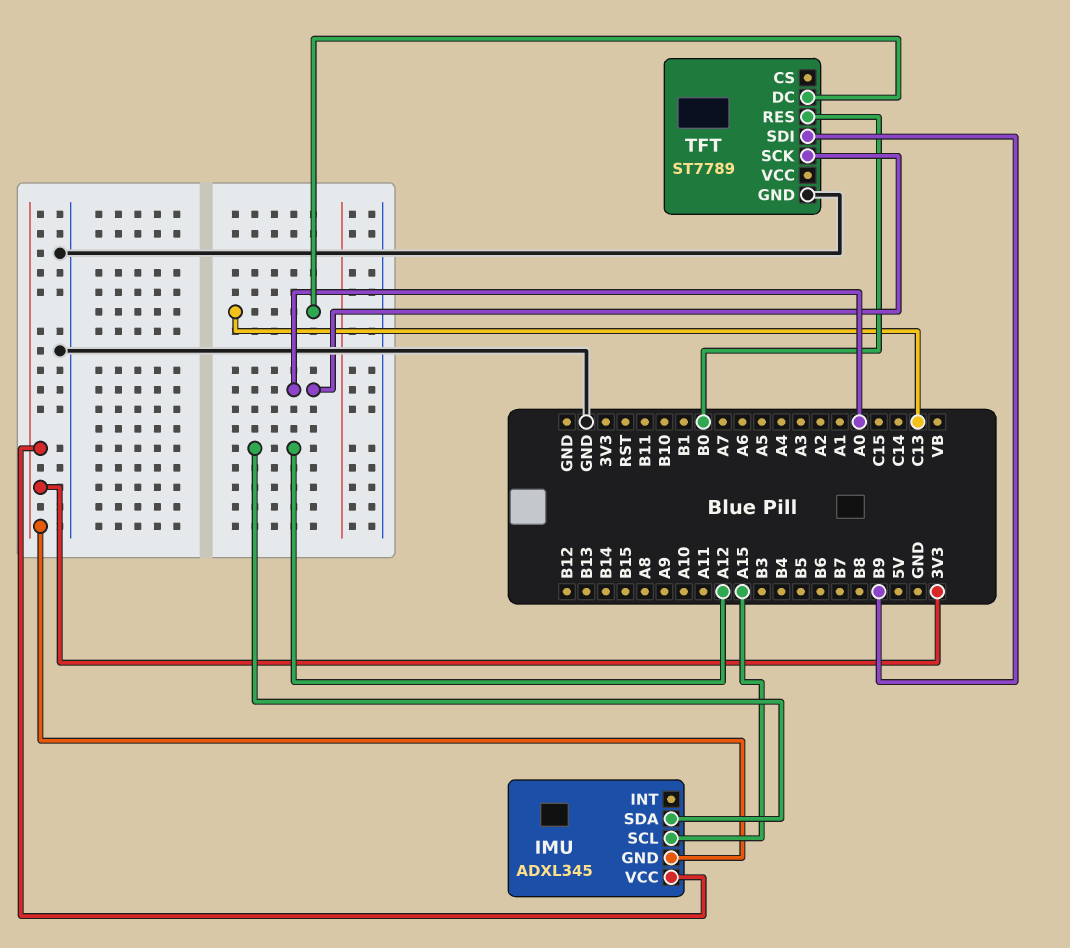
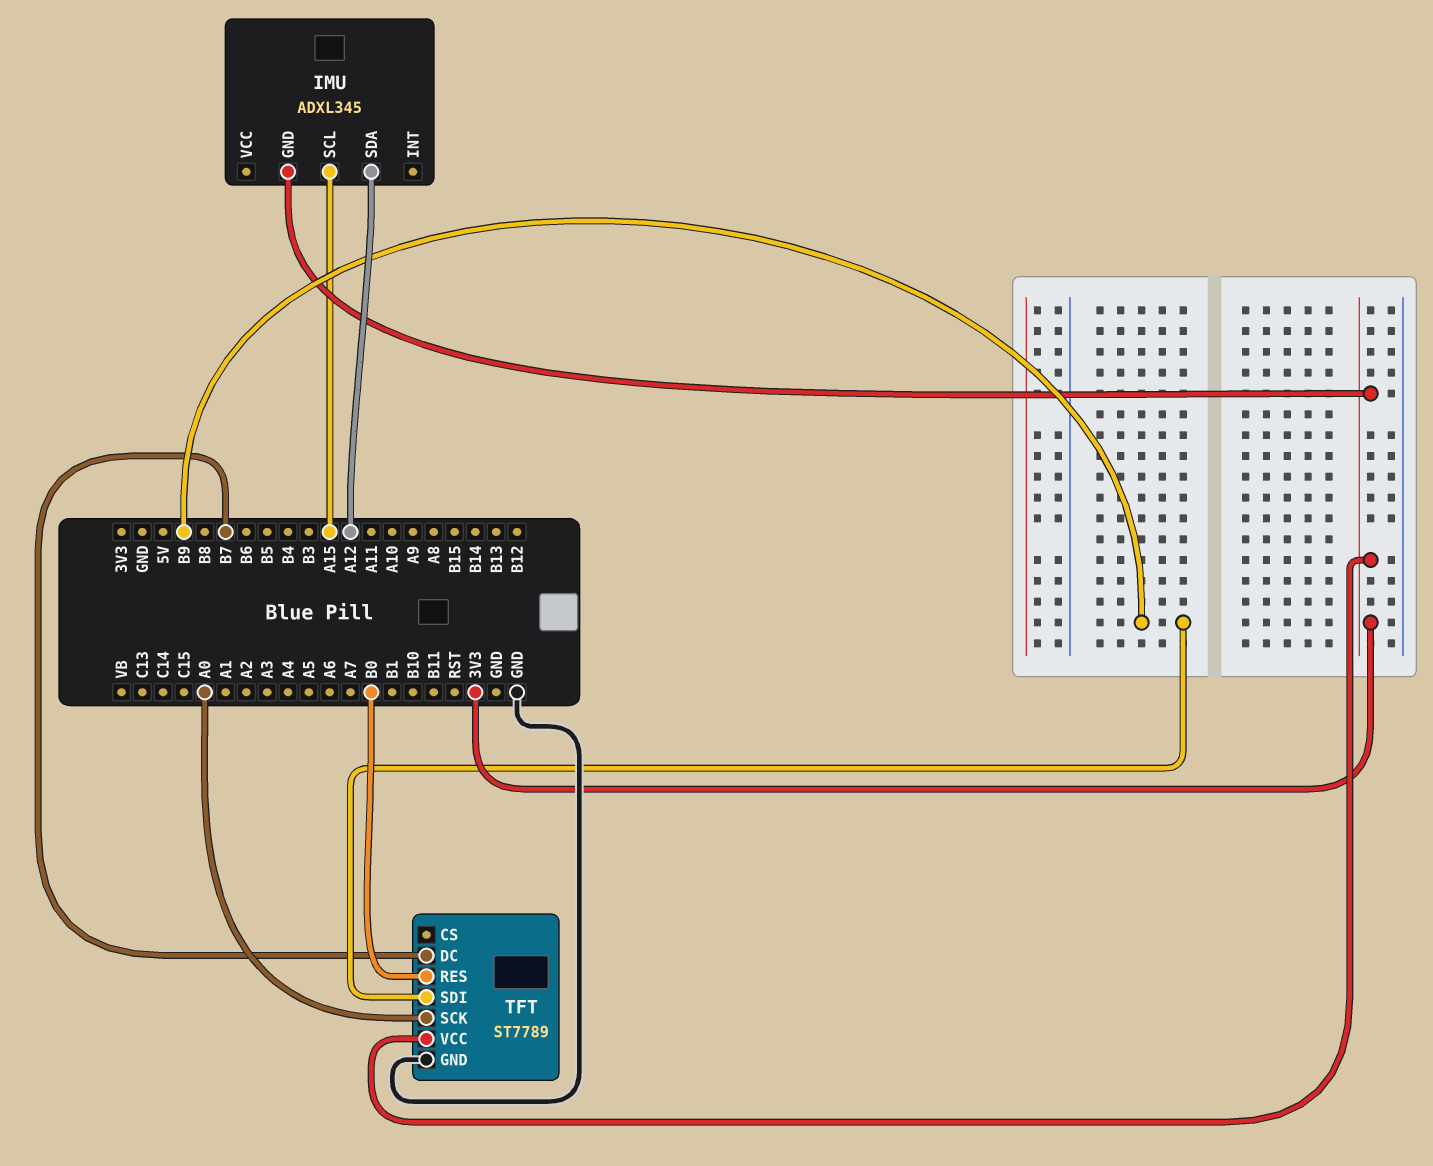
IMU pin VCC: 3V3 -> none
TFT pin DC: C13 -> B7
TFT pin VCC: none -> 3V3

